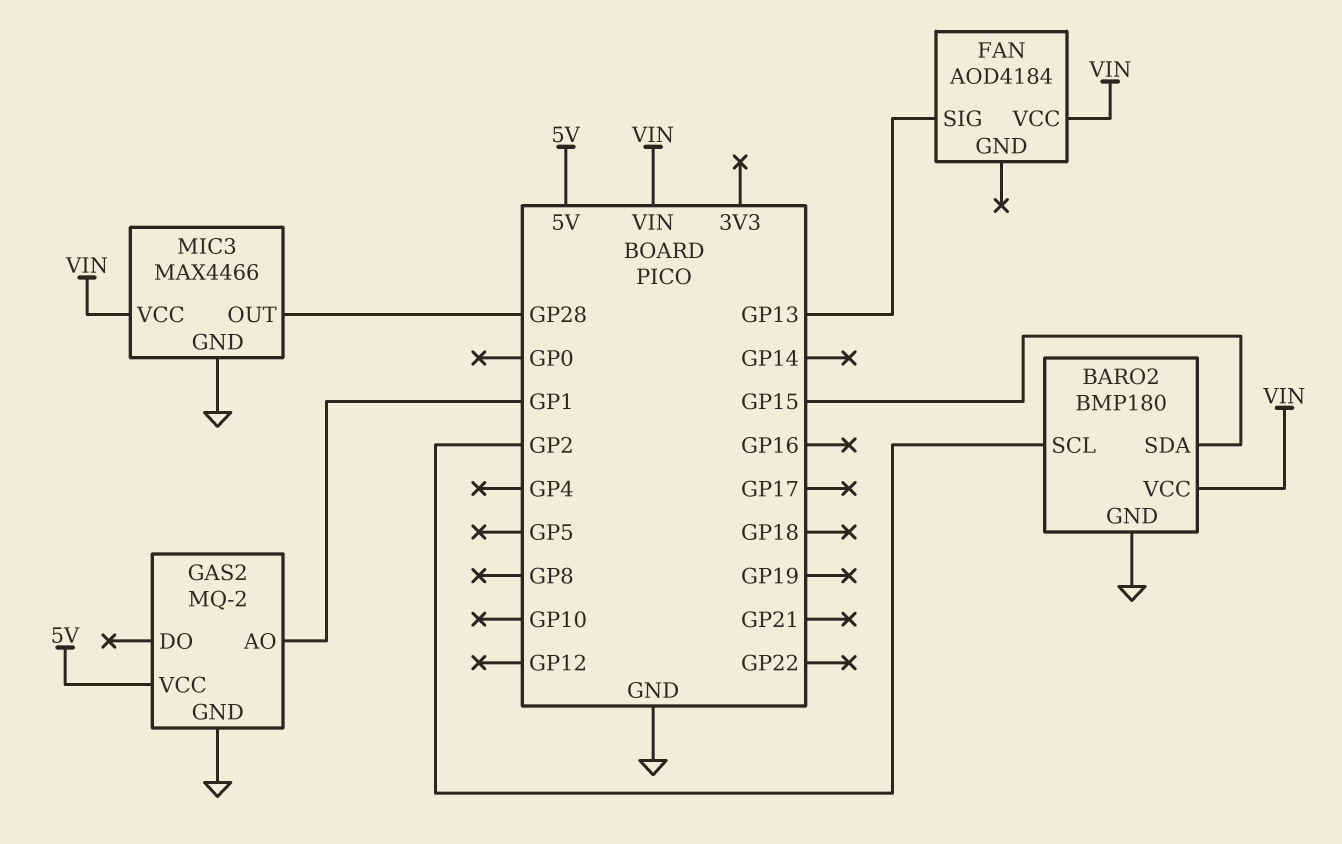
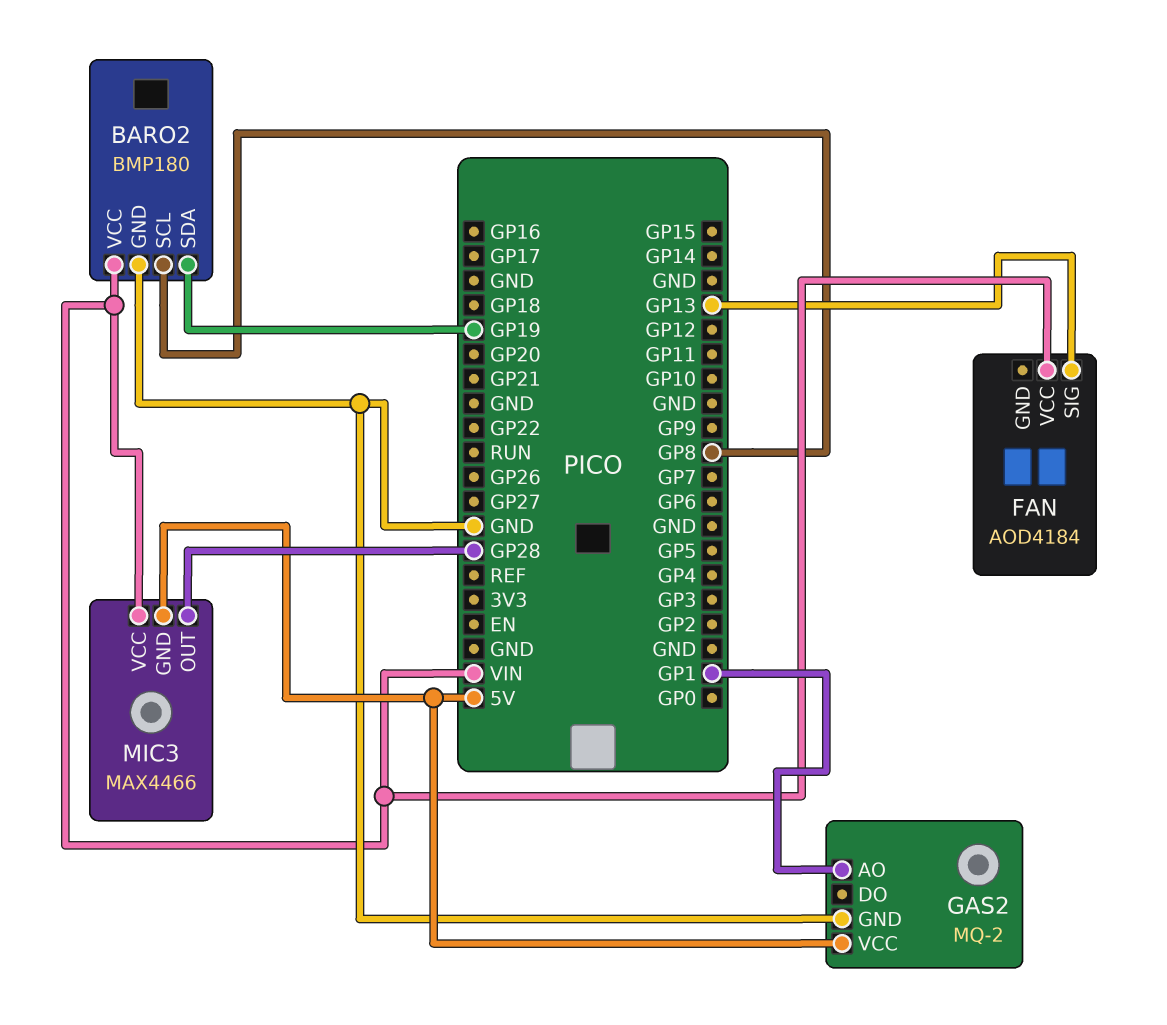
BARO2 pin SCL: GP2 -> GP8
BARO2 pin SDA: GP15 -> GP19
MIC3 pin GND: GND -> 5V

